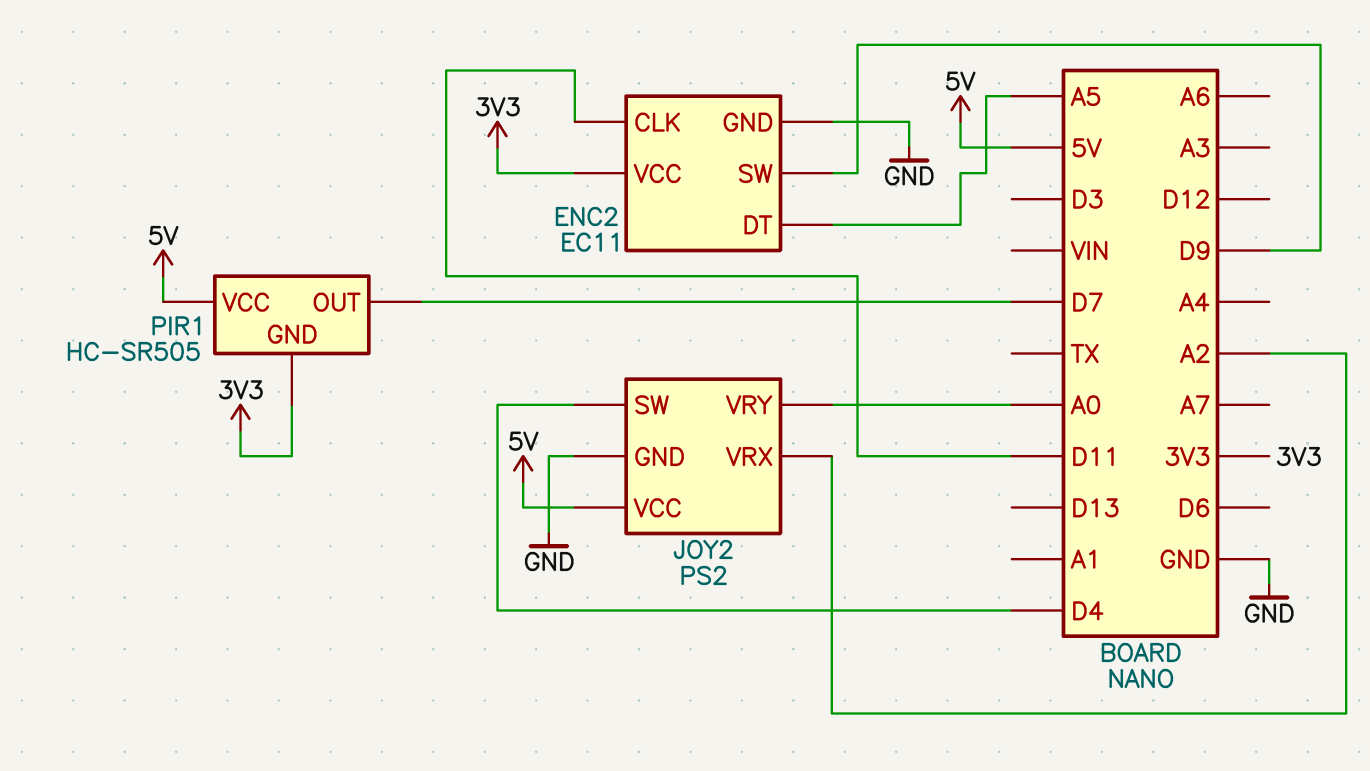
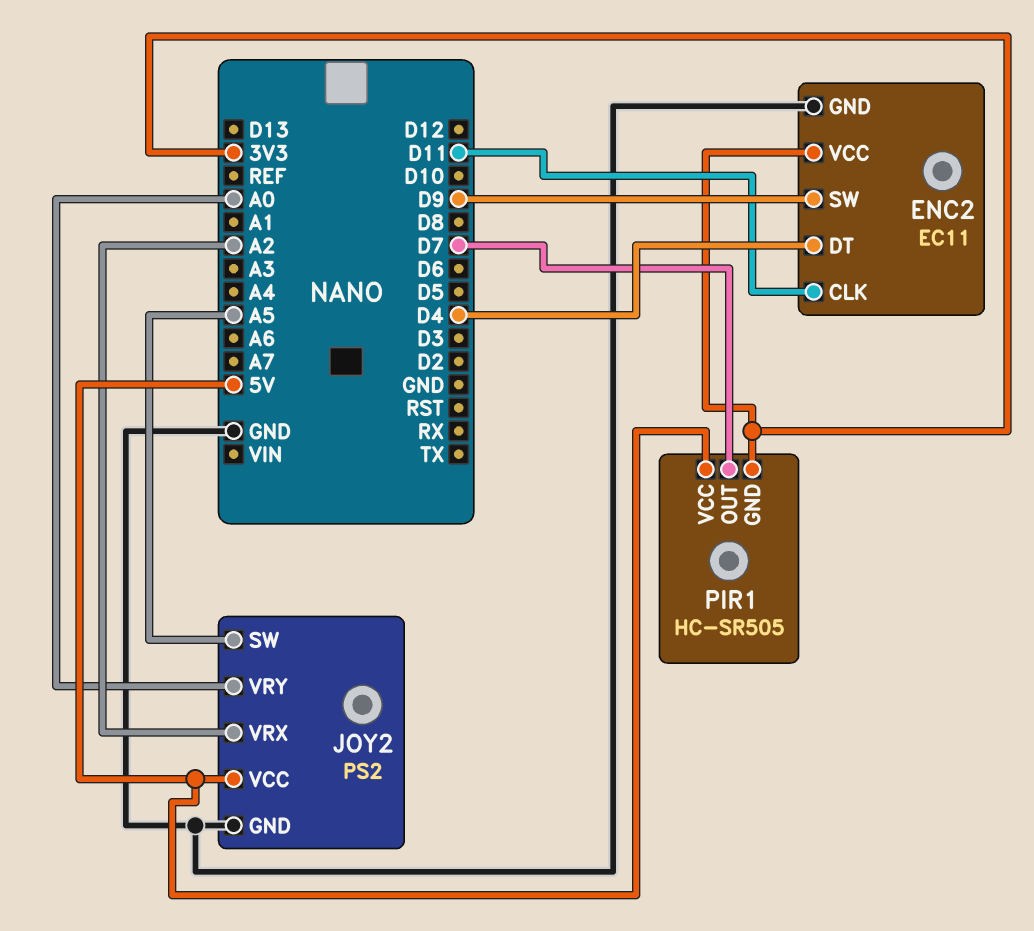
ENC2 pin DT: A5 -> D4
JOY2 pin SW: D4 -> A5

